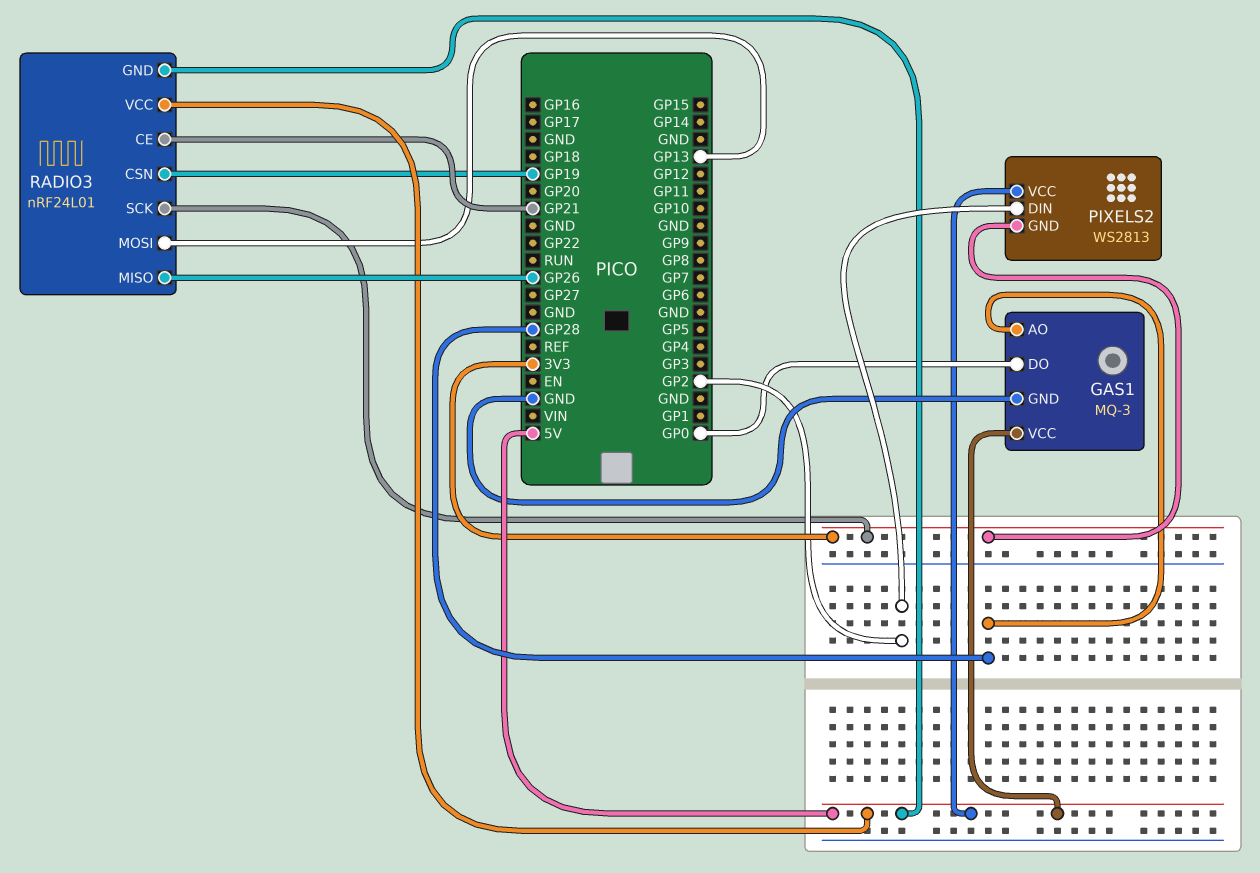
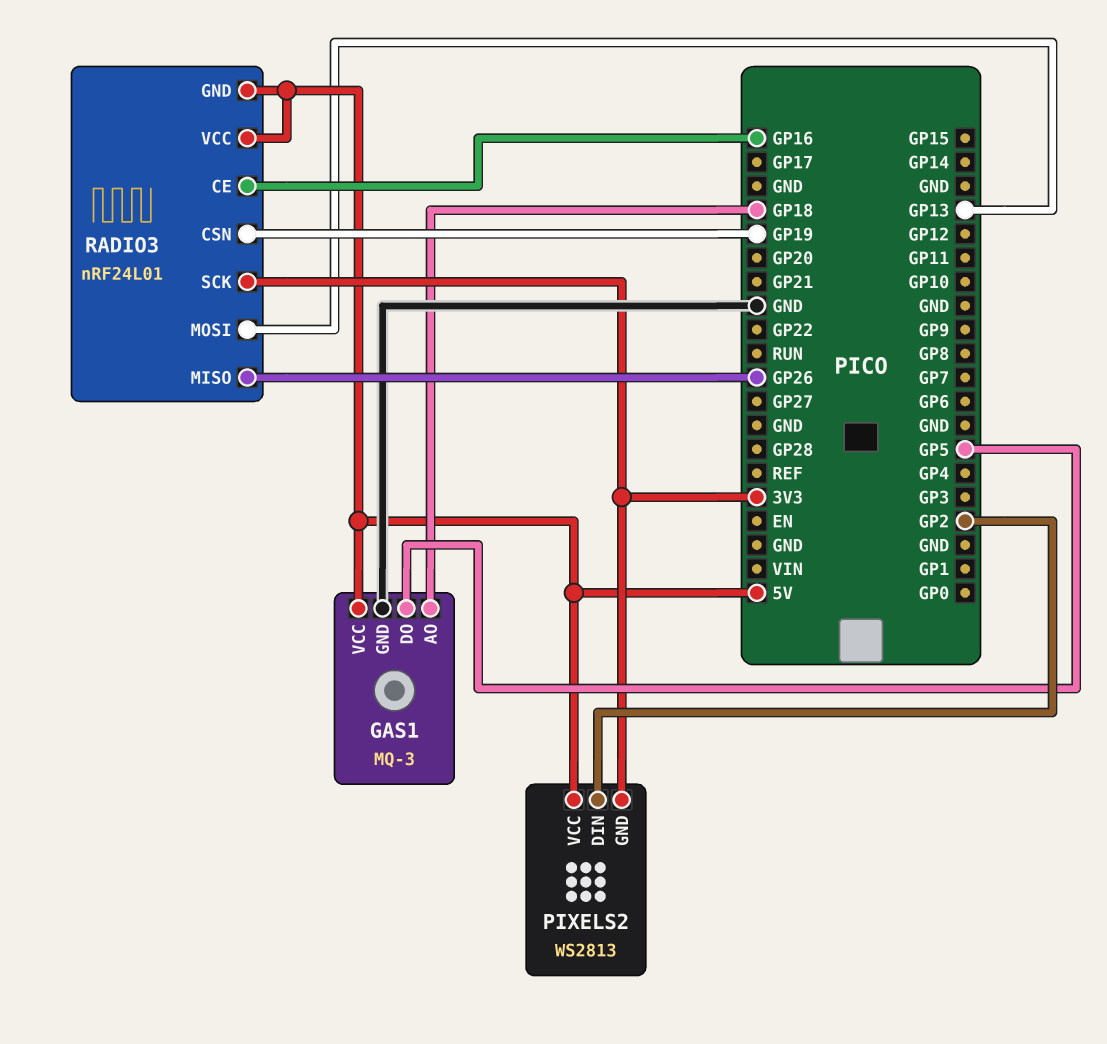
GAS1 pin AO: GP28 -> GP18
GAS1 pin DO: GP0 -> GP5
RADIO3 pin CE: GP21 -> GP16

